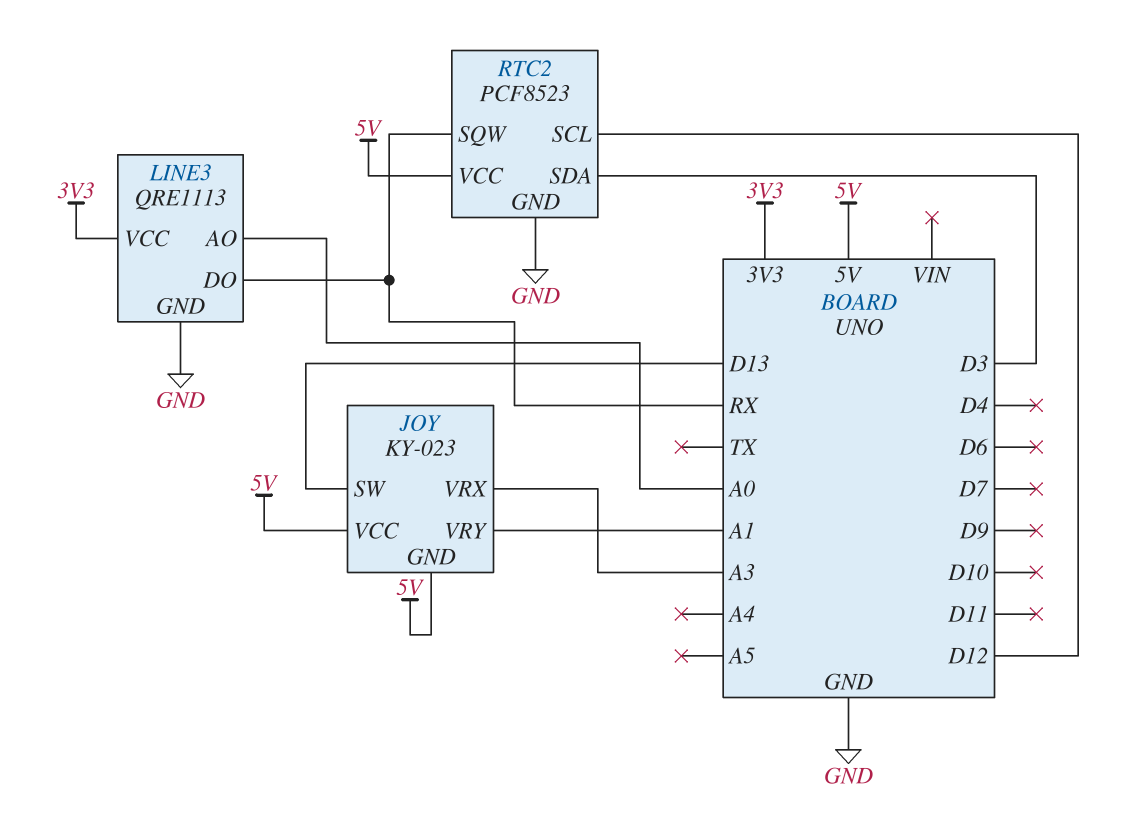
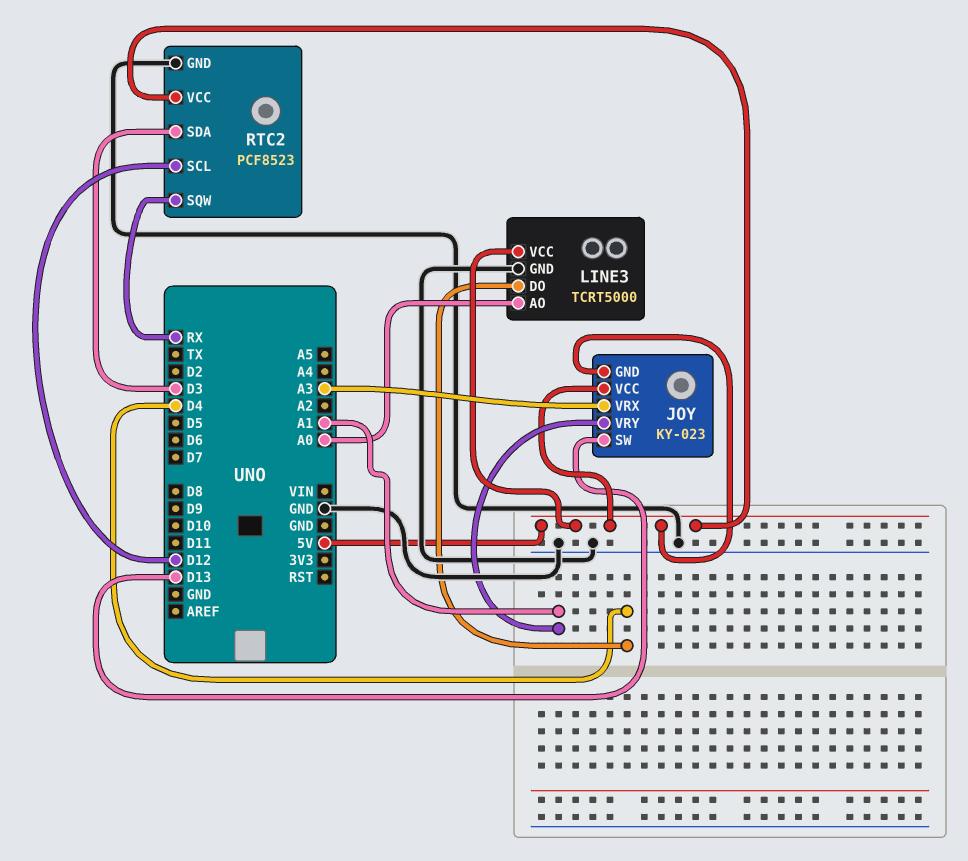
LINE3: QRE1113 -> TCRT5000
LINE3 pin DO: RX -> D4
LINE3 pin VCC: 3V3 -> 5V

